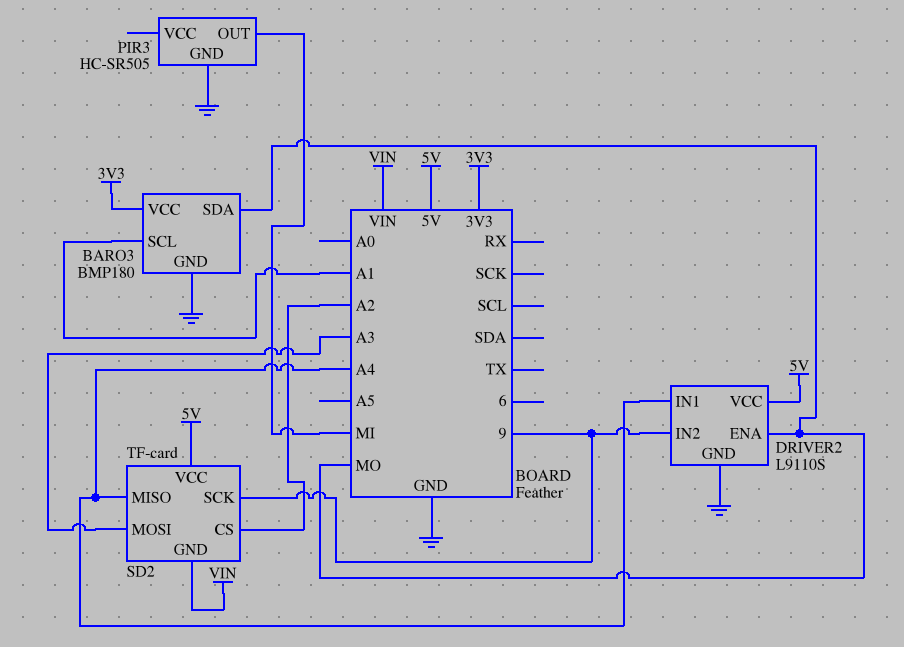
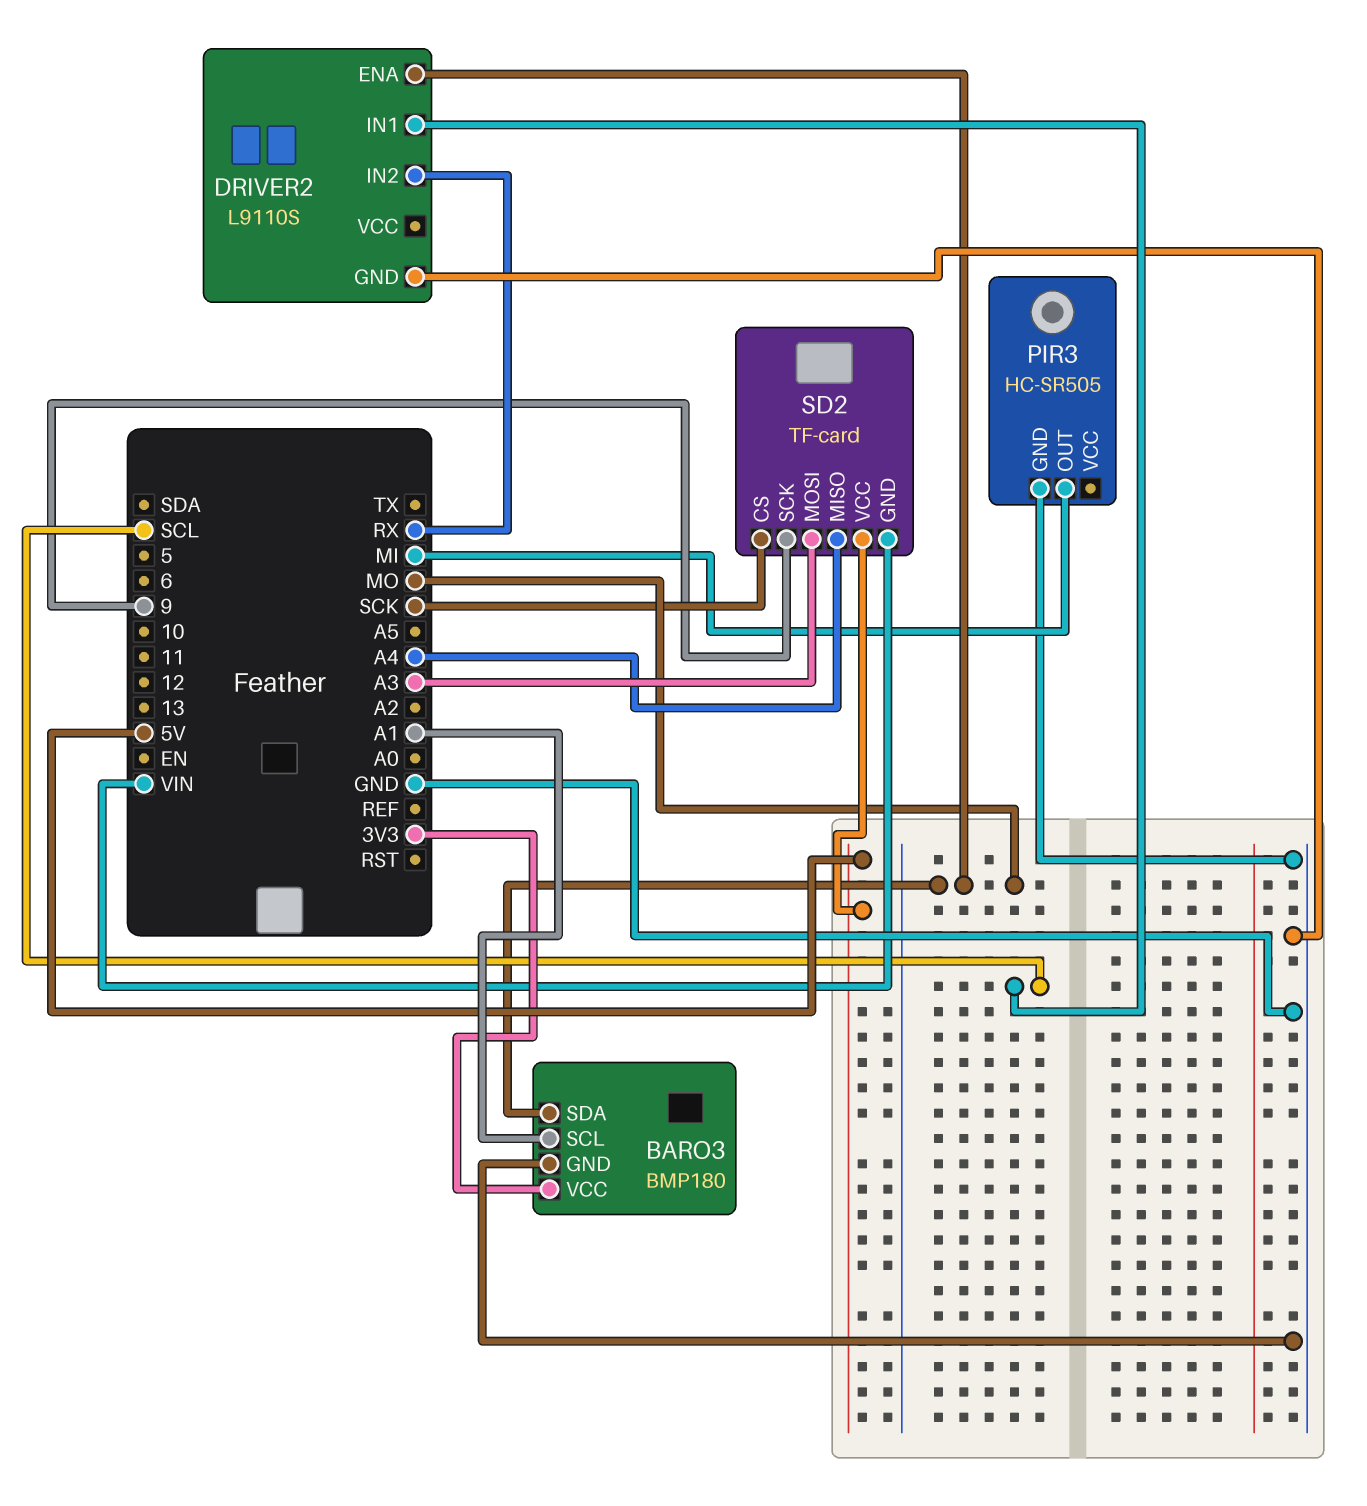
DRIVER2 pin IN1: A4 -> SCL
DRIVER2 pin IN2: 9 -> RX
DRIVER2 pin VCC: 5V -> none
SD2 pin CS: A2 -> SCK

